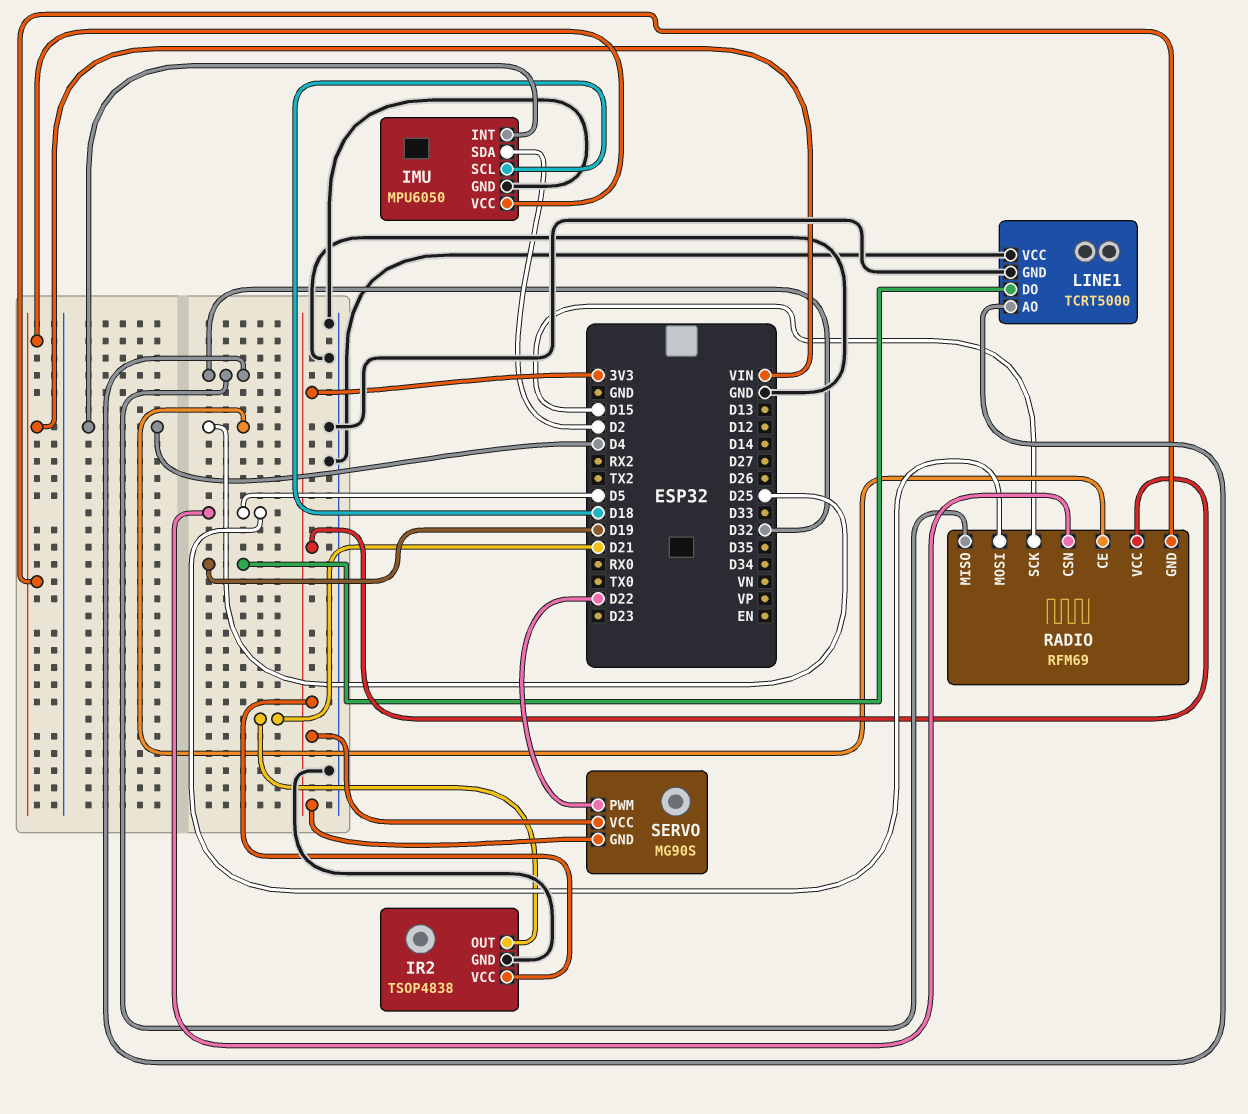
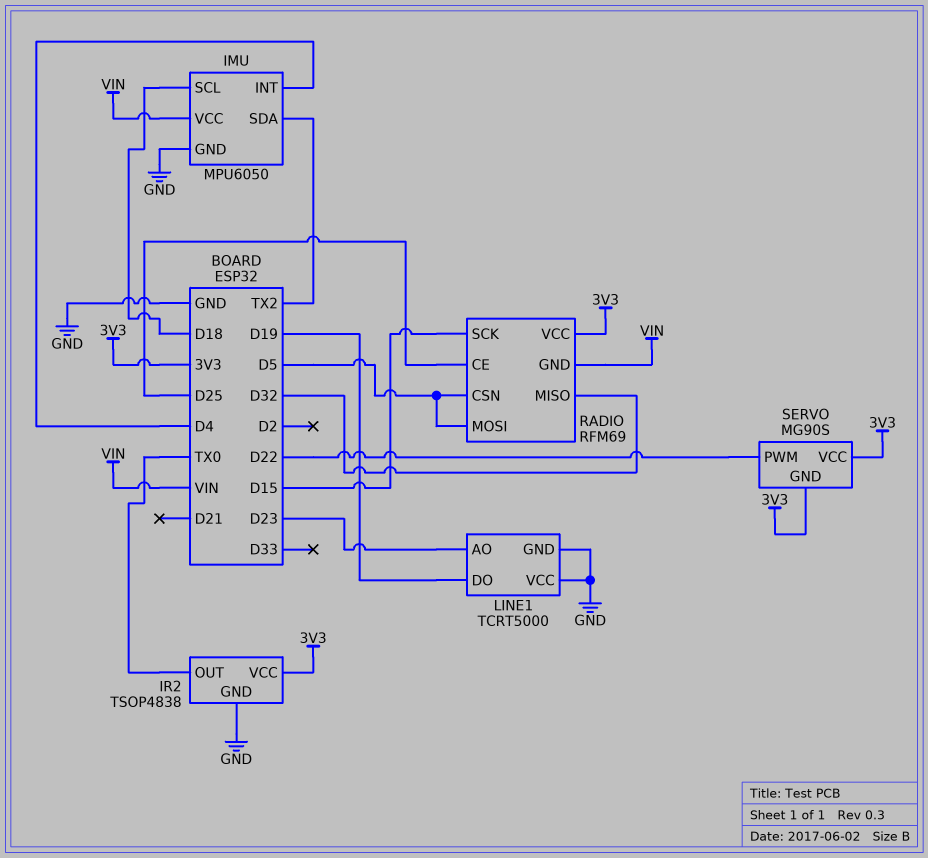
IMU pin SDA: D2 -> TX2
IR2 pin OUT: D21 -> TX0
LINE1 pin AO: D32 -> D23

